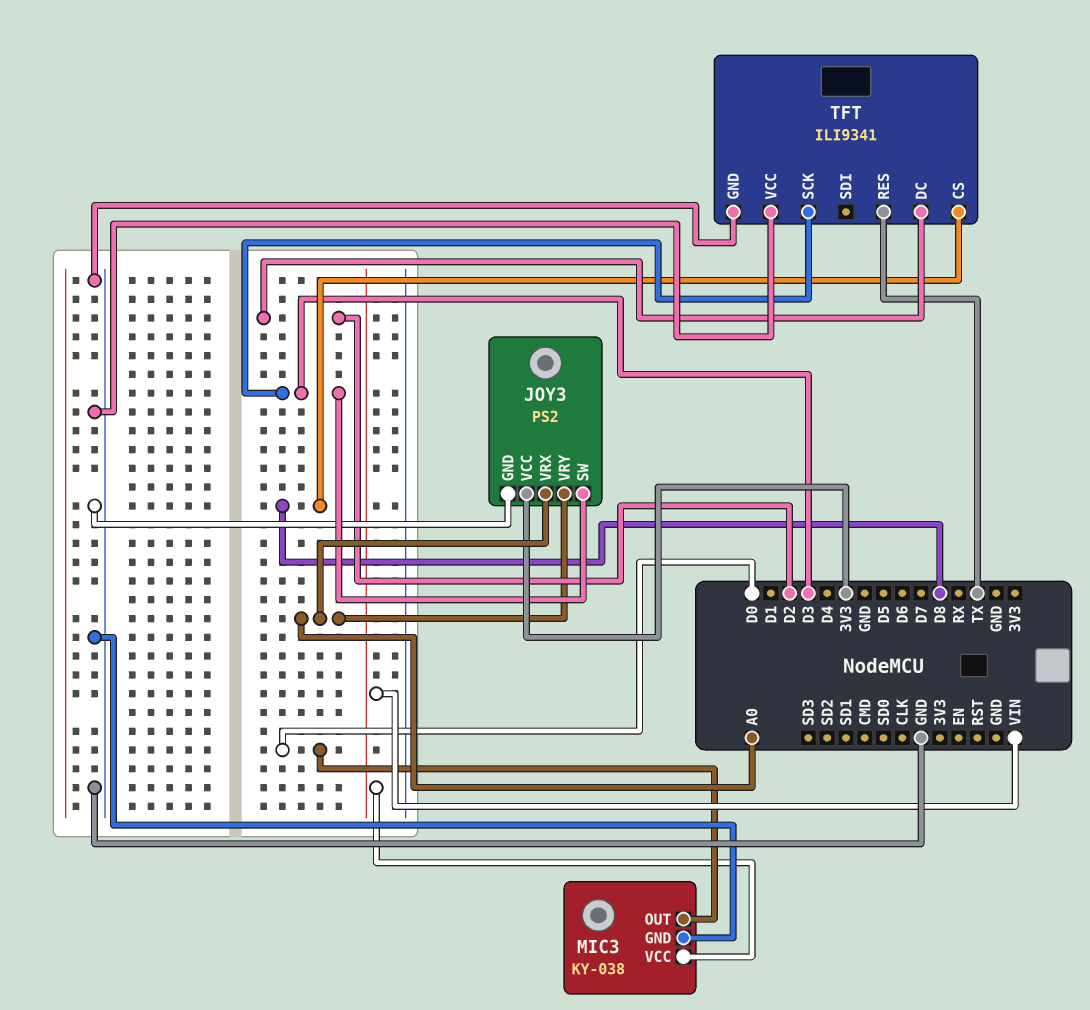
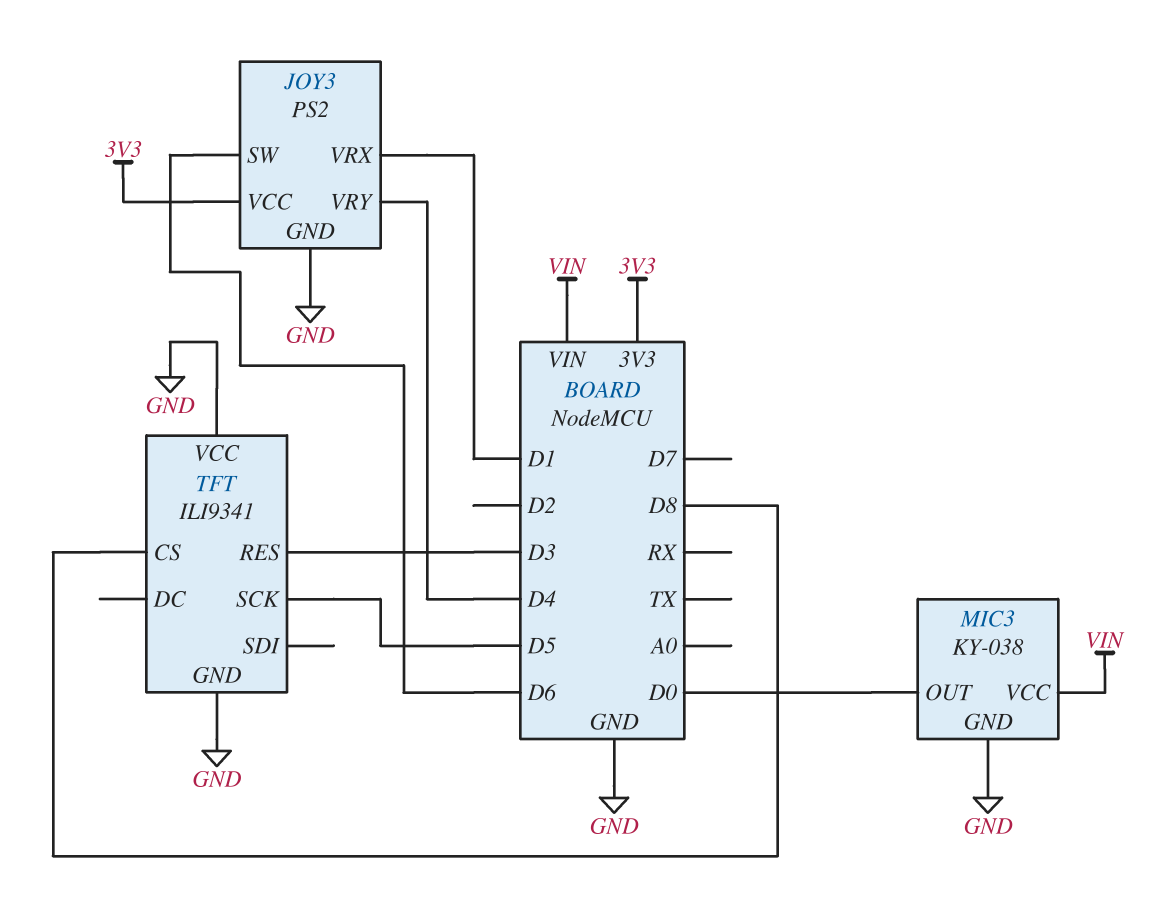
JOY3 pin SW: D3 -> D6
JOY3 pin VRX: A0 -> D1
JOY3 pin VRY: A0 -> D4
TFT pin DC: D2 -> none
TFT pin RES: TX -> D3
TFT pin SCK: D3 -> D5

